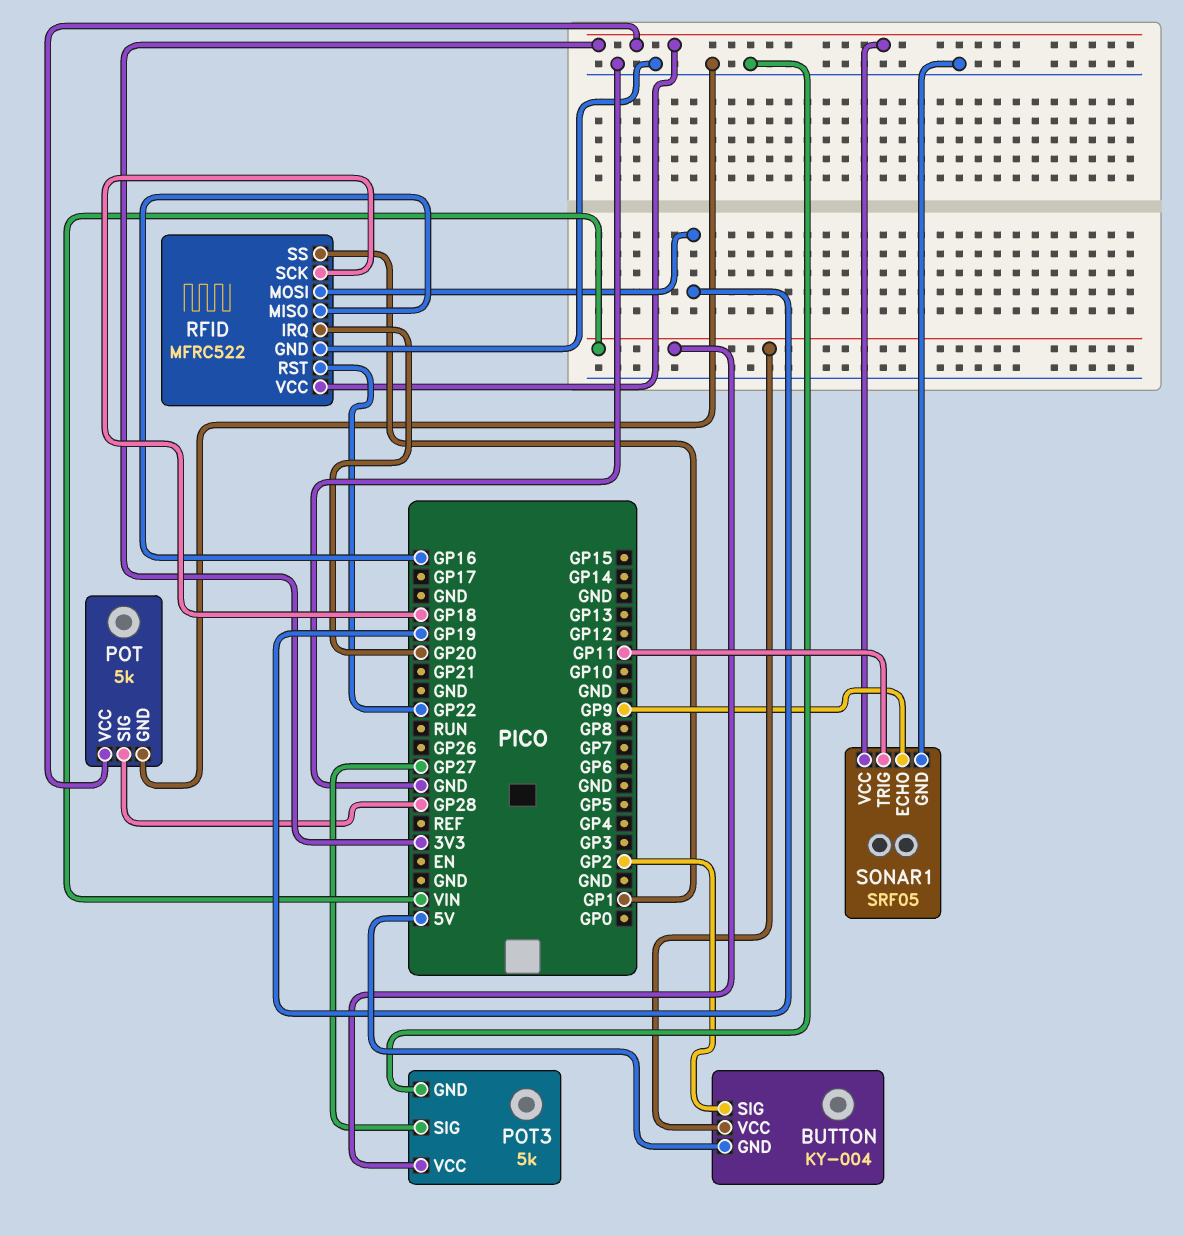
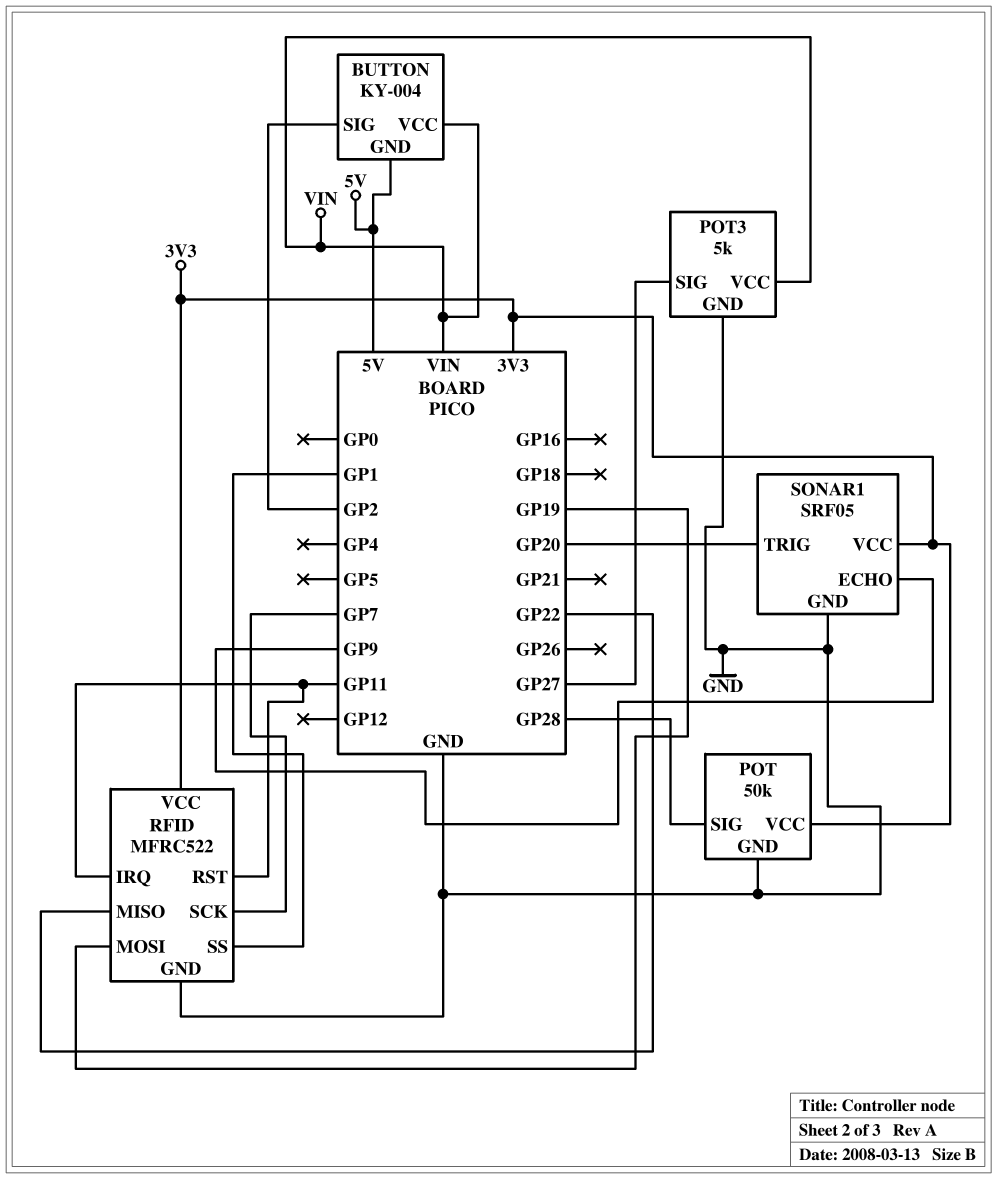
POT: 5k -> 50k
RFID pin IRQ: GP20 -> GP11
RFID pin MISO: GP16 -> GP22
RFID pin RST: GP22 -> GP11
RFID pin SCK: GP18 -> GP7
SONAR1 pin TRIG: GP11 -> GP20

